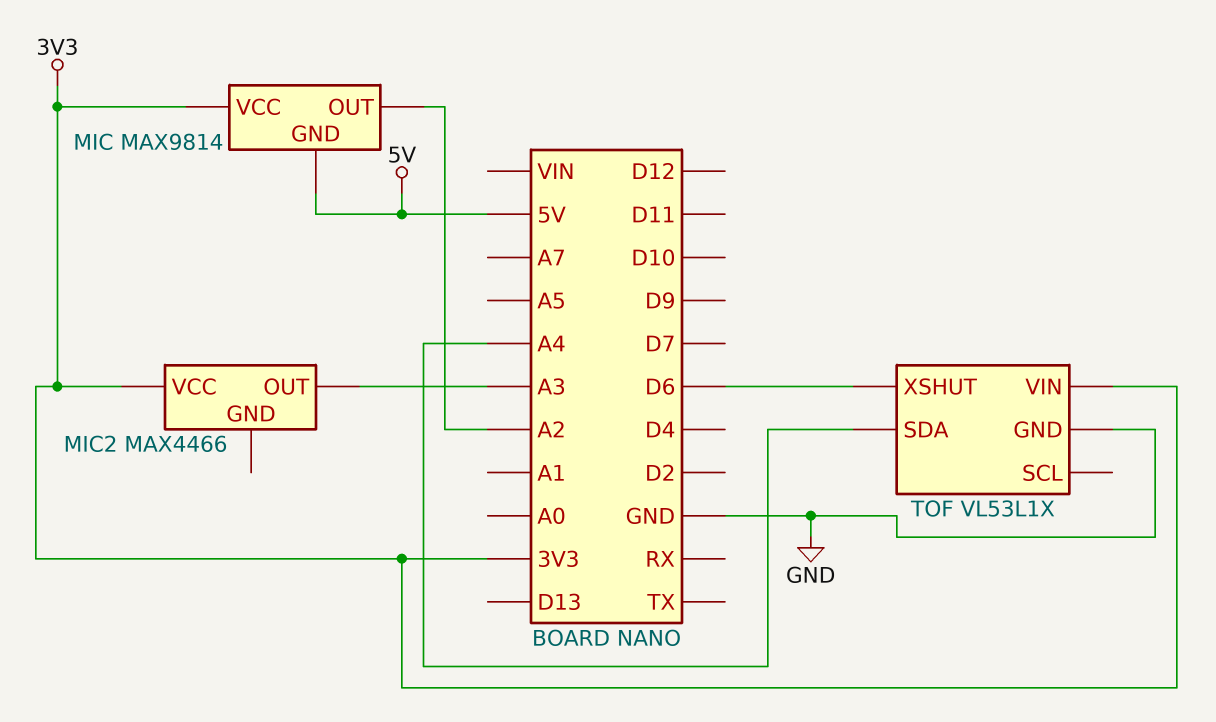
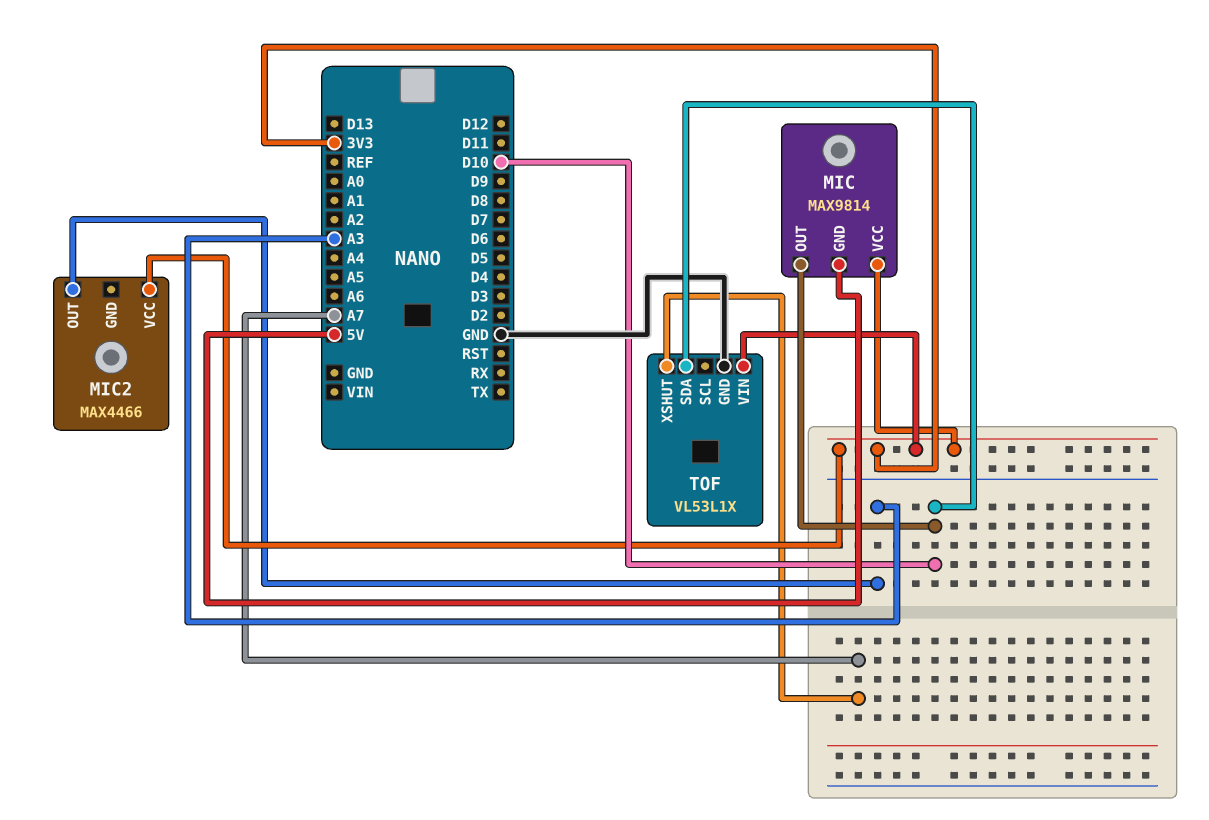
MIC pin OUT: A2 -> D10
TOF pin SDA: A4 -> D10
TOF pin XSHUT: D6 -> A7

